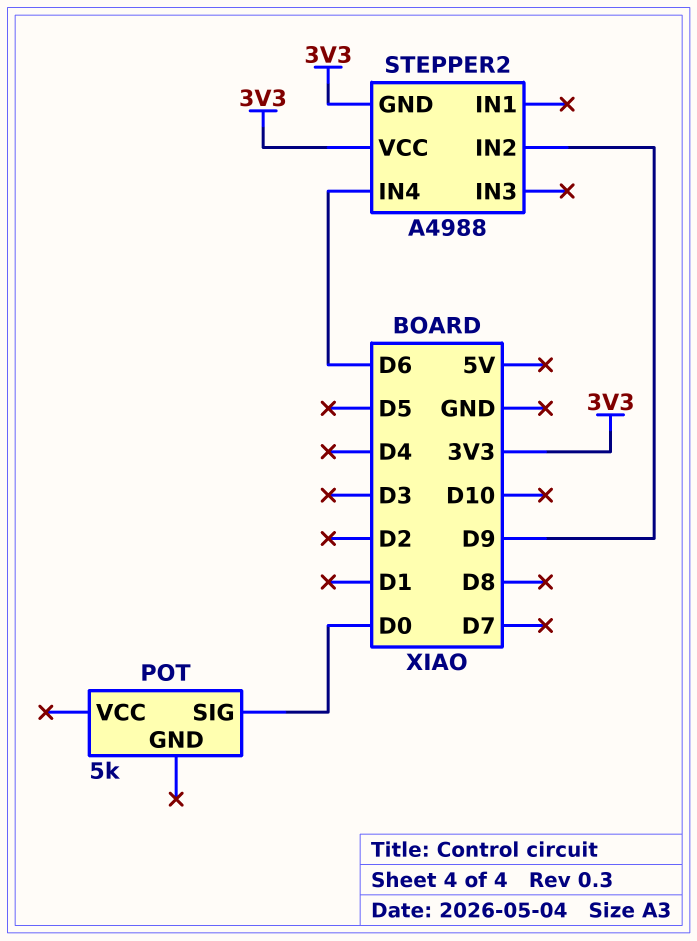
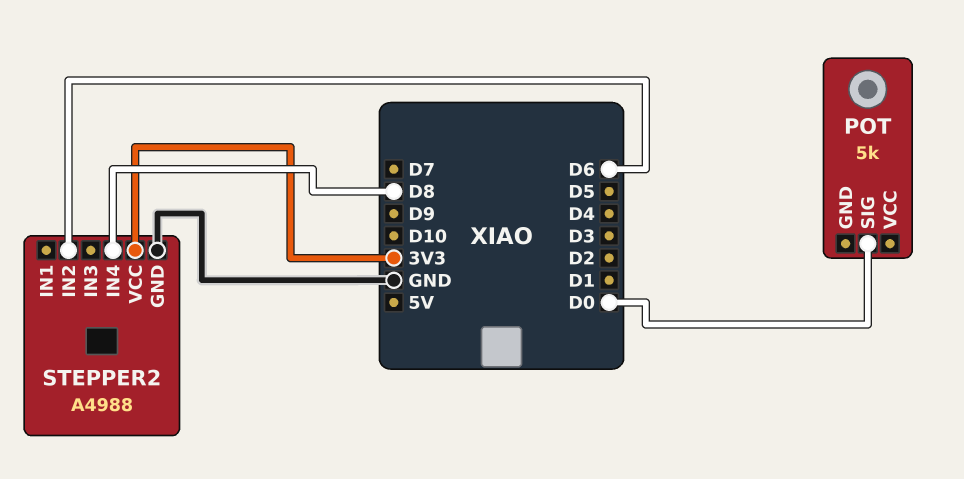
STEPPER2 pin GND: 3V3 -> GND
STEPPER2 pin IN2: D9 -> D6
STEPPER2 pin IN4: D6 -> D8

